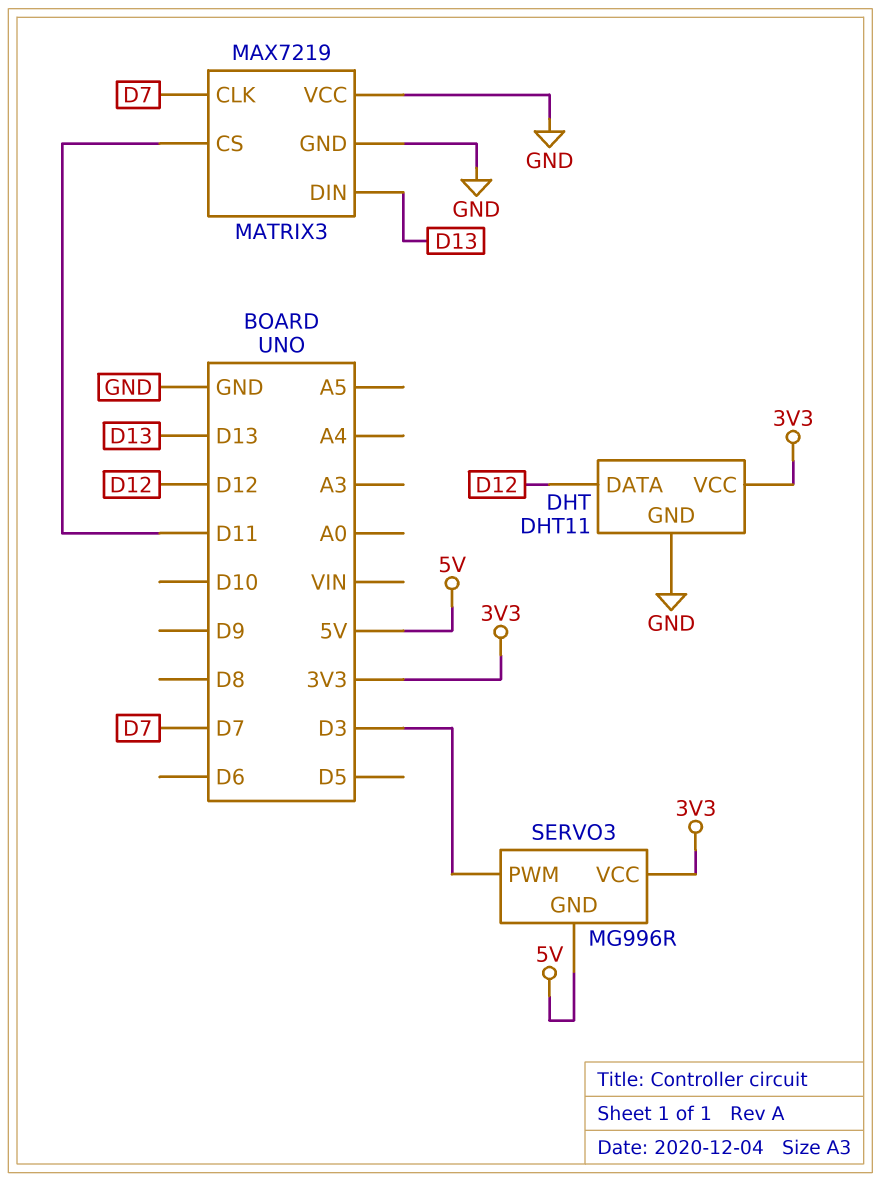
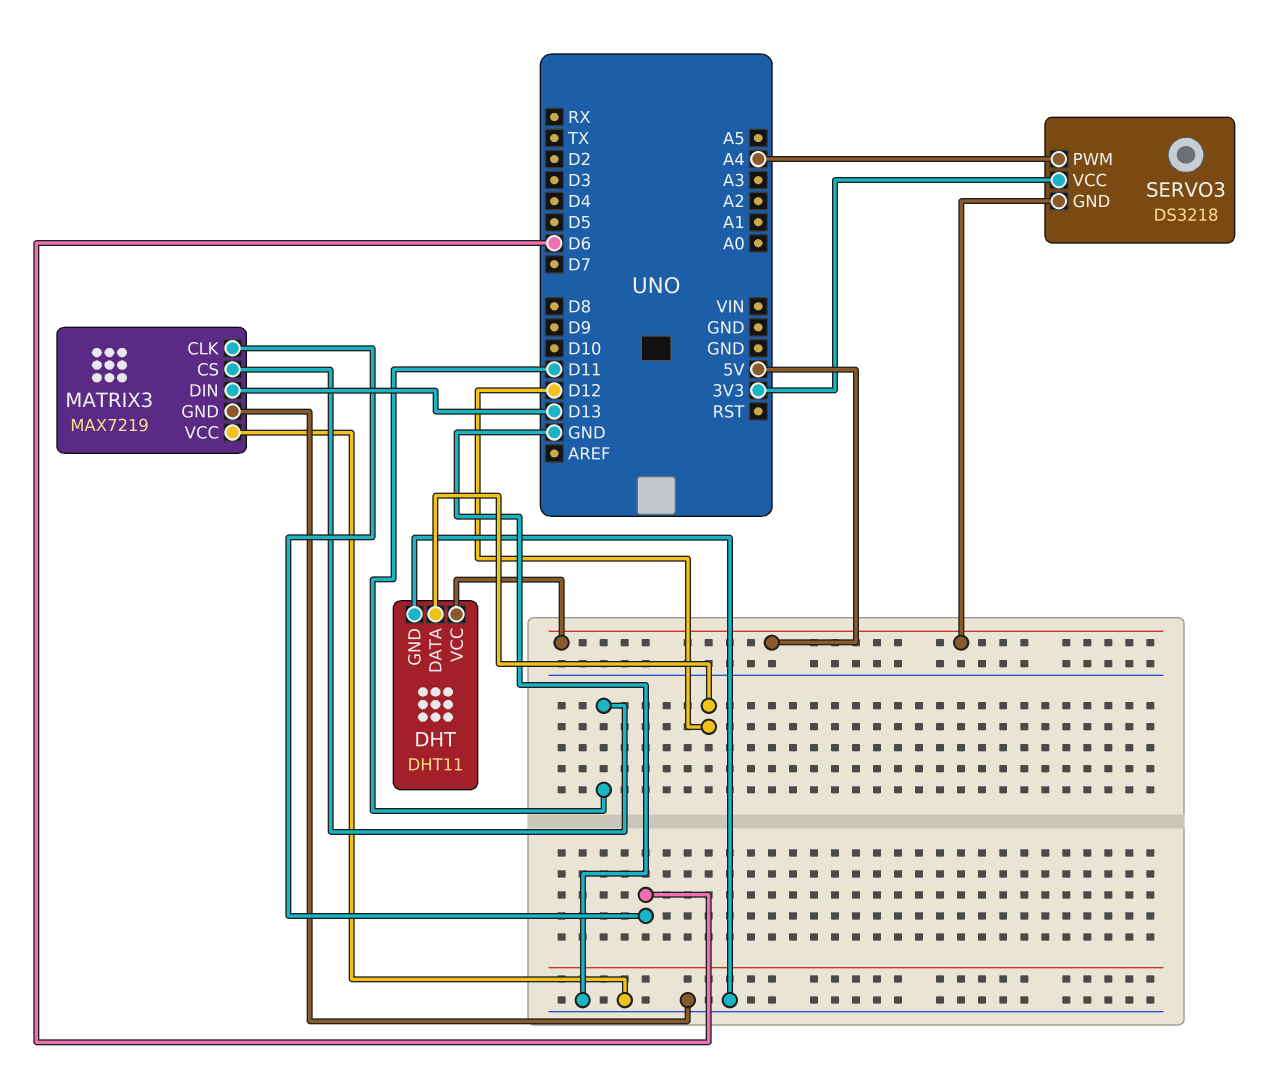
DHT pin VCC: 3V3 -> 5V
MATRIX3 pin CLK: D7 -> D6
SERVO3: MG996R -> DS3218
SERVO3 pin PWM: D3 -> A4

